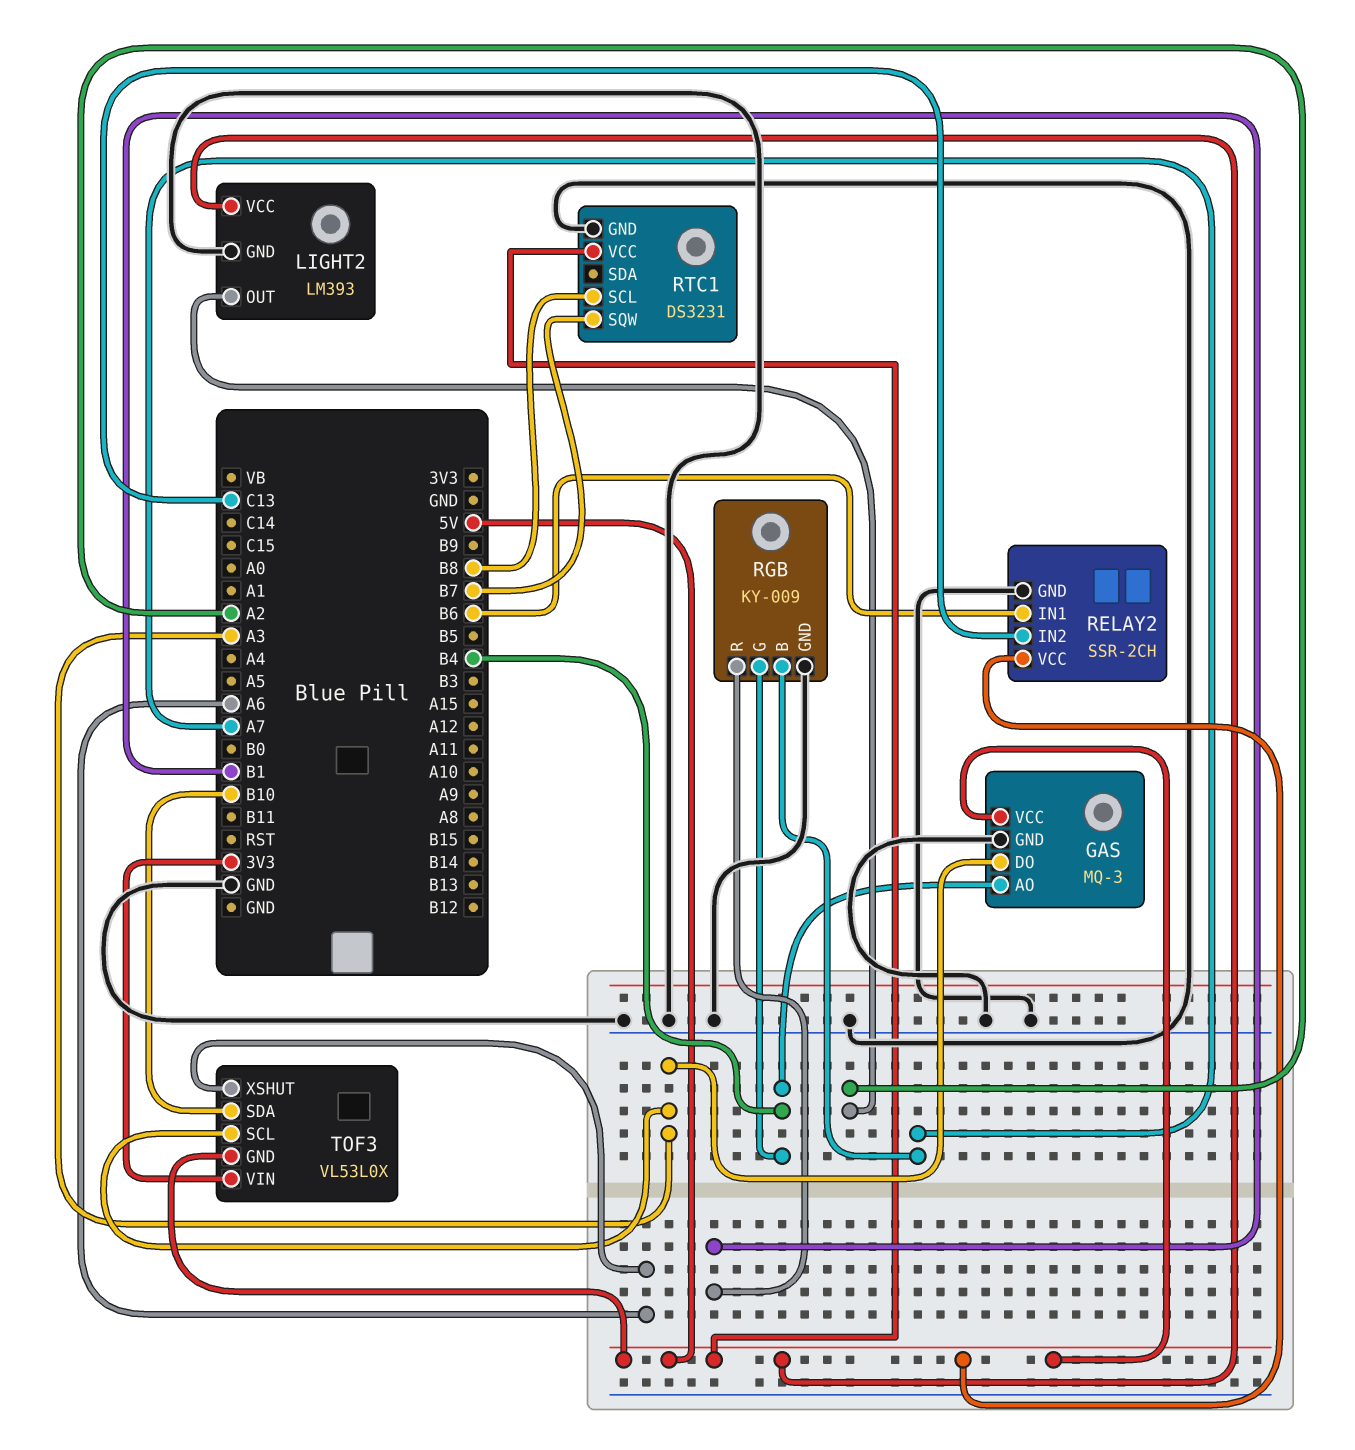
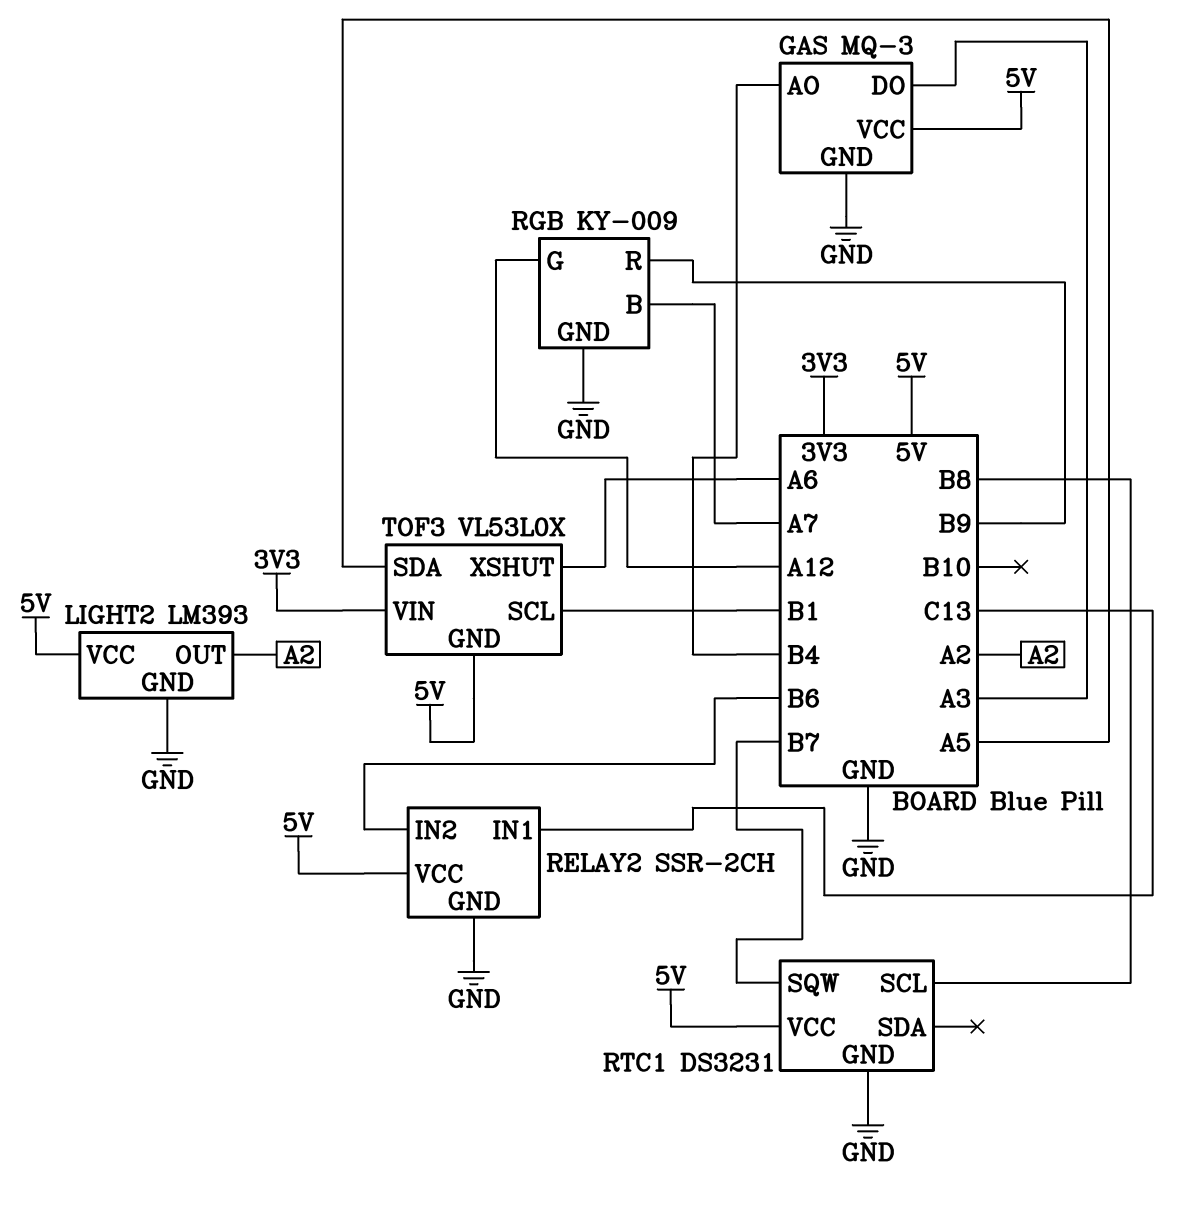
RELAY2 pin IN1: B6 -> C13
RELAY2 pin IN2: C13 -> B6
RGB pin G: B4 -> A12
RGB pin R: B1 -> B9
TOF3 pin SCL: A3 -> B1
TOF3 pin SDA: B10 -> A5

